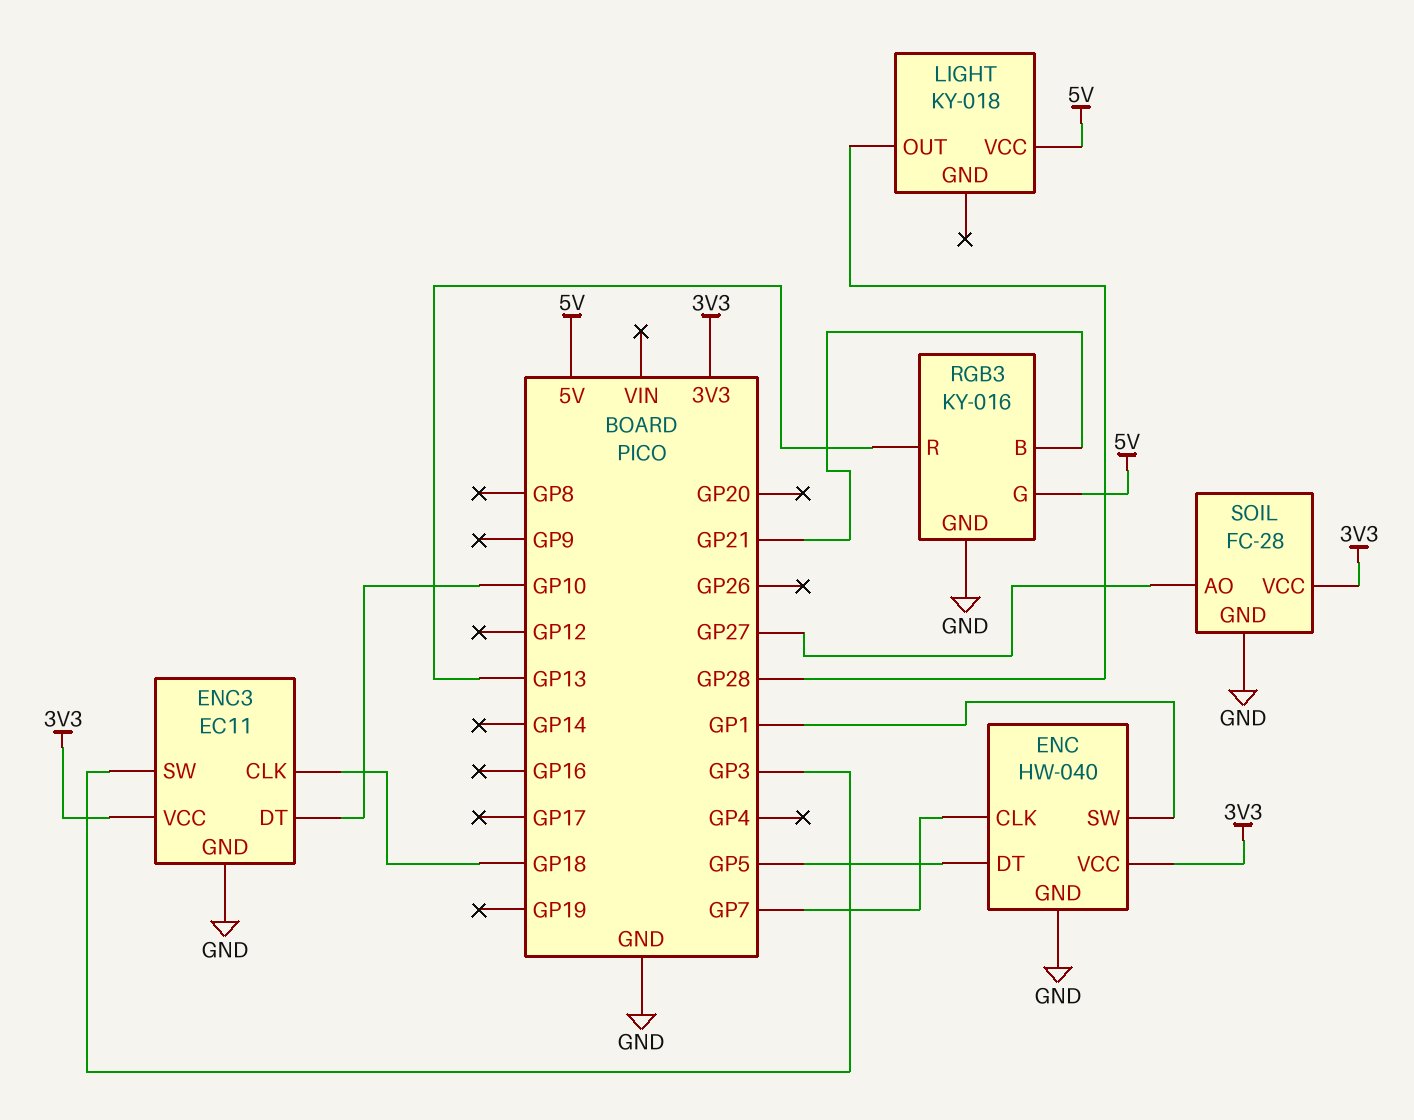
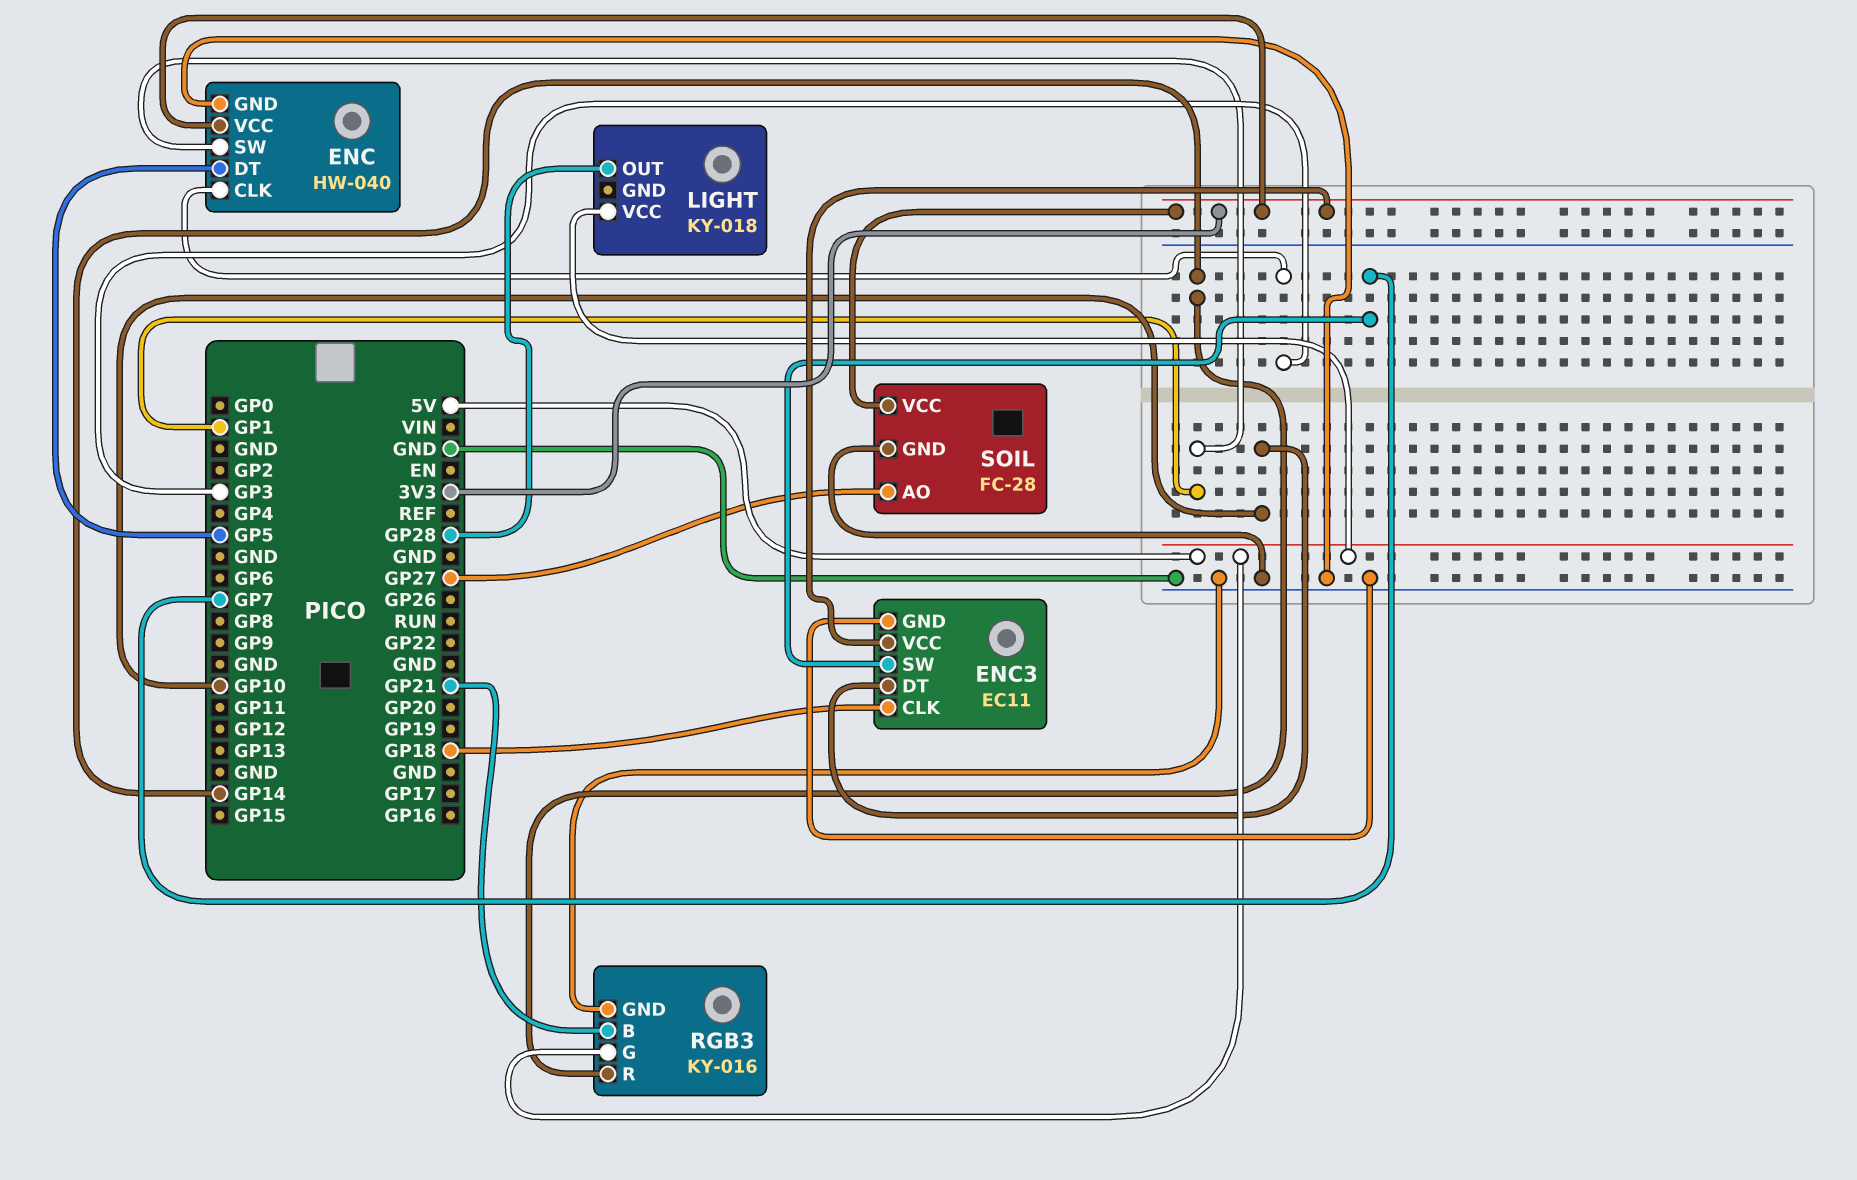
ENC pin CLK: GP7 -> GP3
ENC3 pin SW: GP3 -> GP7
RGB3 pin R: GP13 -> GP14

